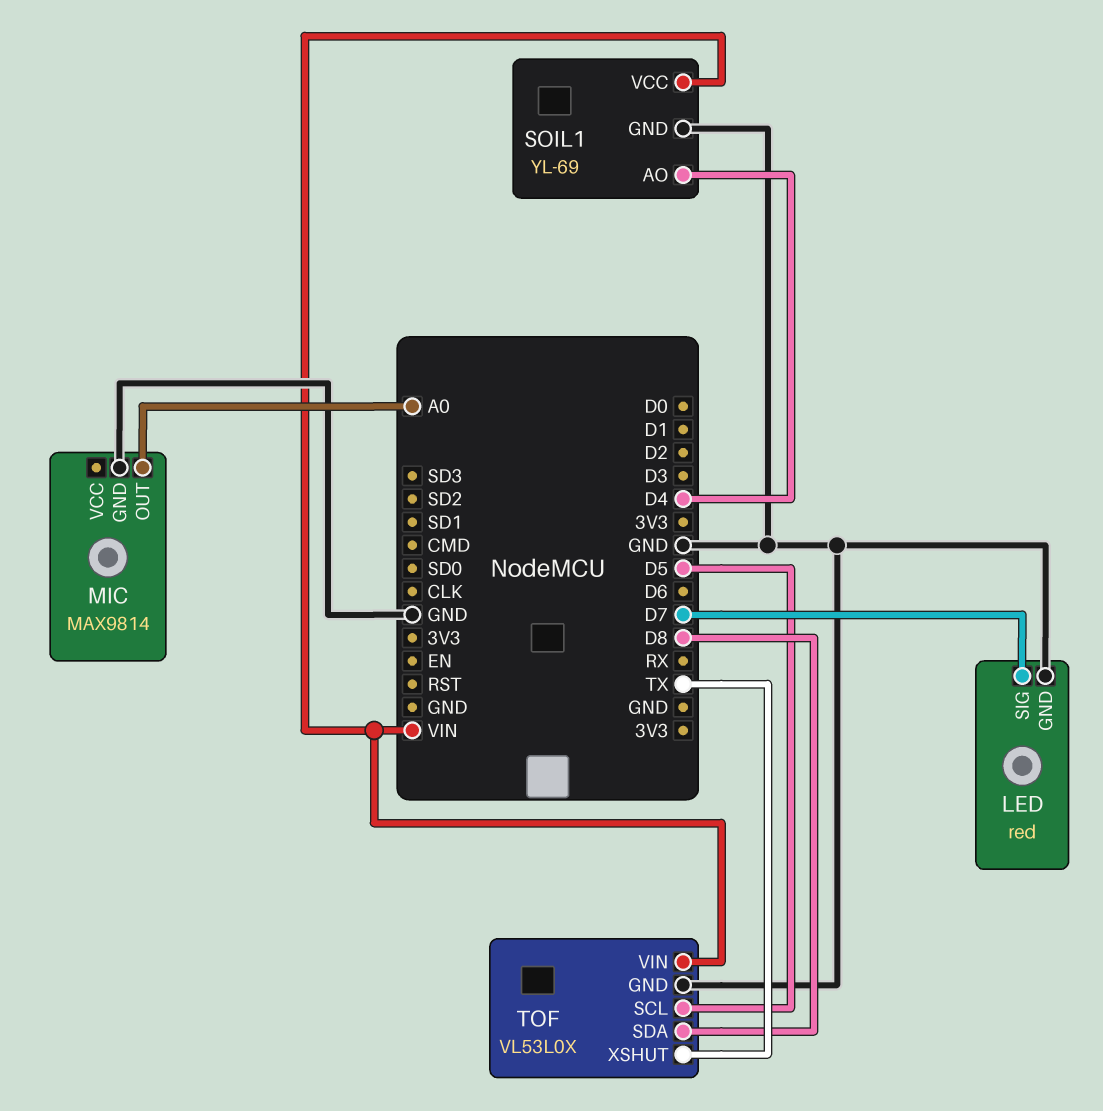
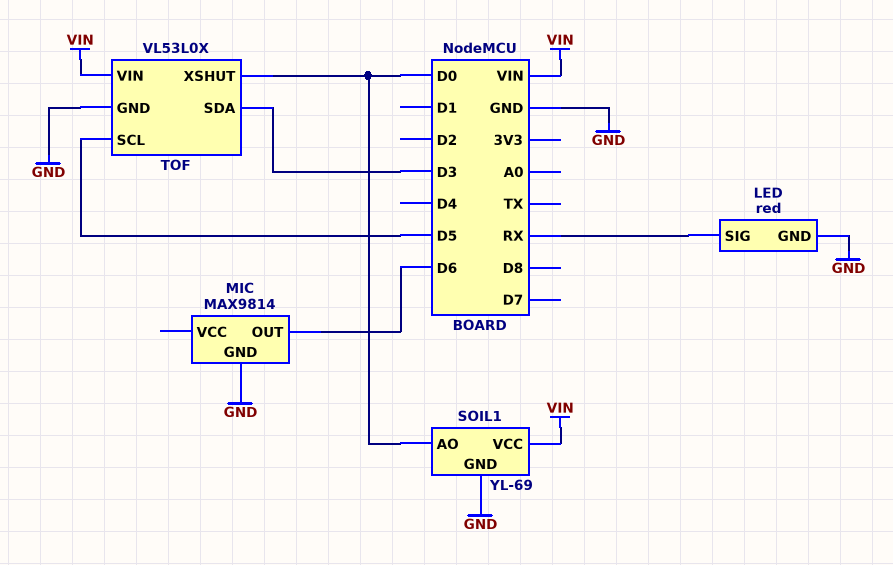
LED pin SIG: D7 -> RX
MIC pin OUT: A0 -> D6
SOIL1 pin AO: D4 -> D0
TOF pin SDA: D8 -> D3
TOF pin XSHUT: TX -> D0

